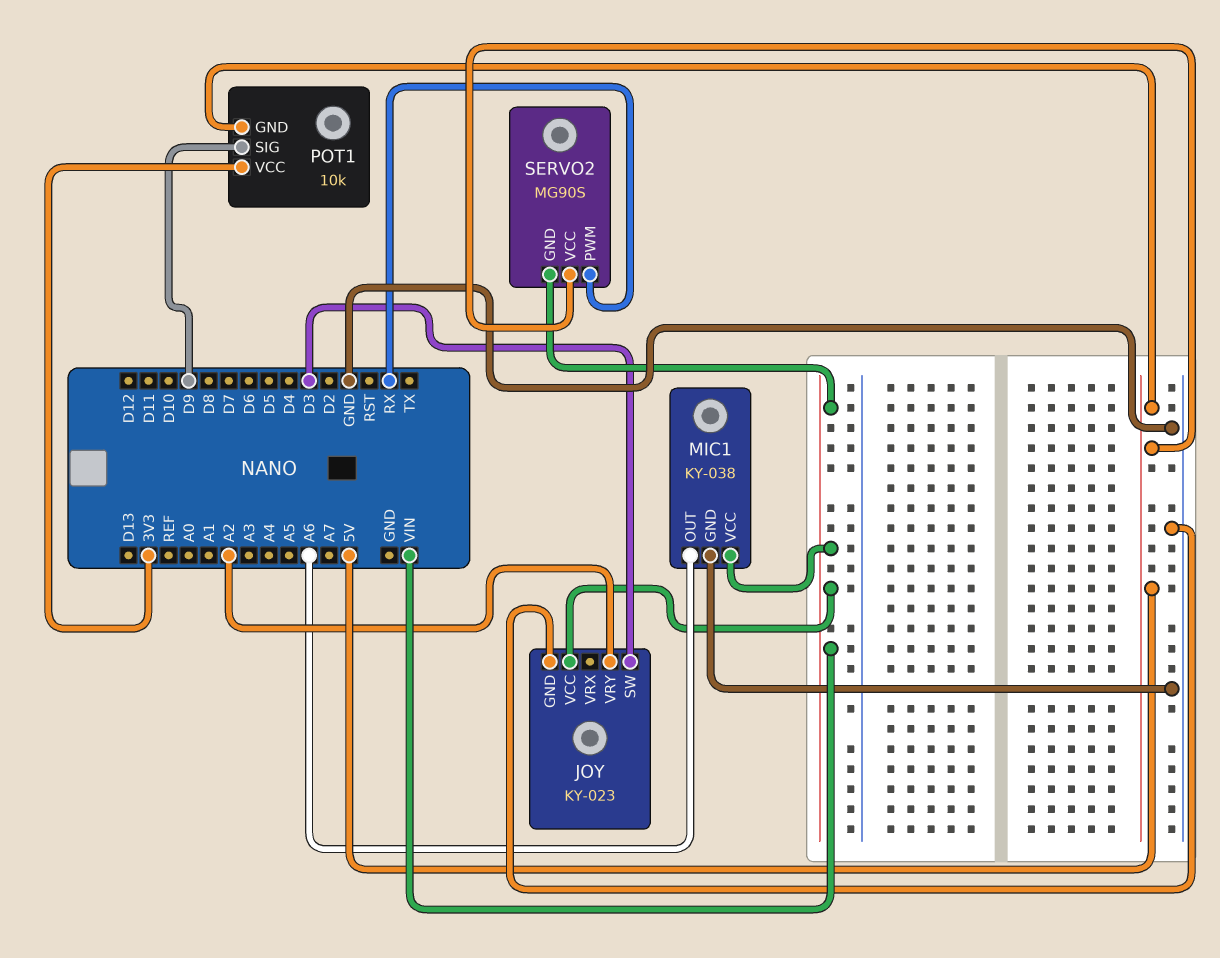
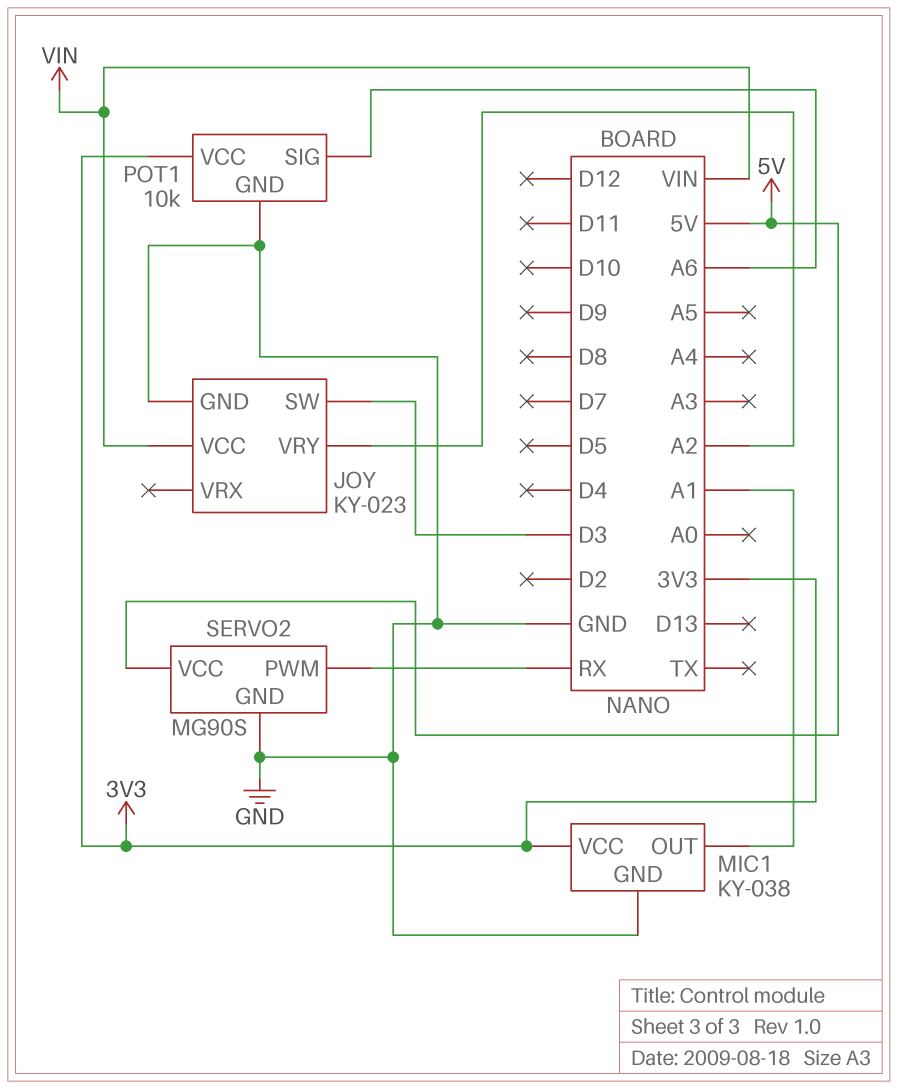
MIC1 pin OUT: A6 -> A1
MIC1 pin VCC: VIN -> 3V3
POT1 pin GND: 5V -> GND
POT1 pin SIG: D9 -> A6
SERVO2 pin GND: VIN -> GND

